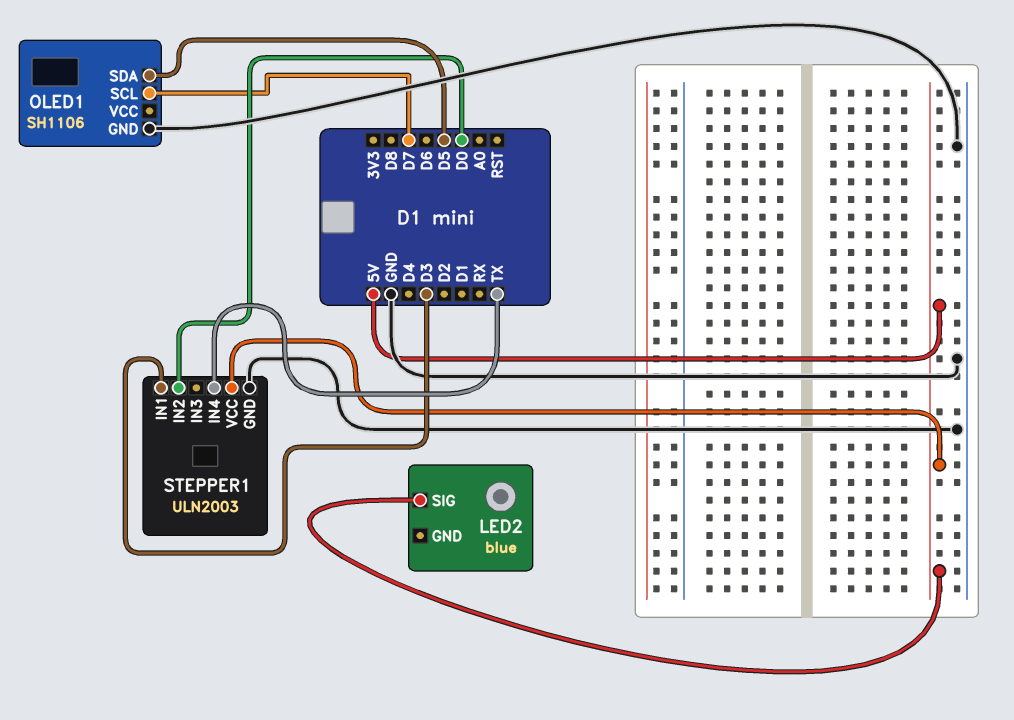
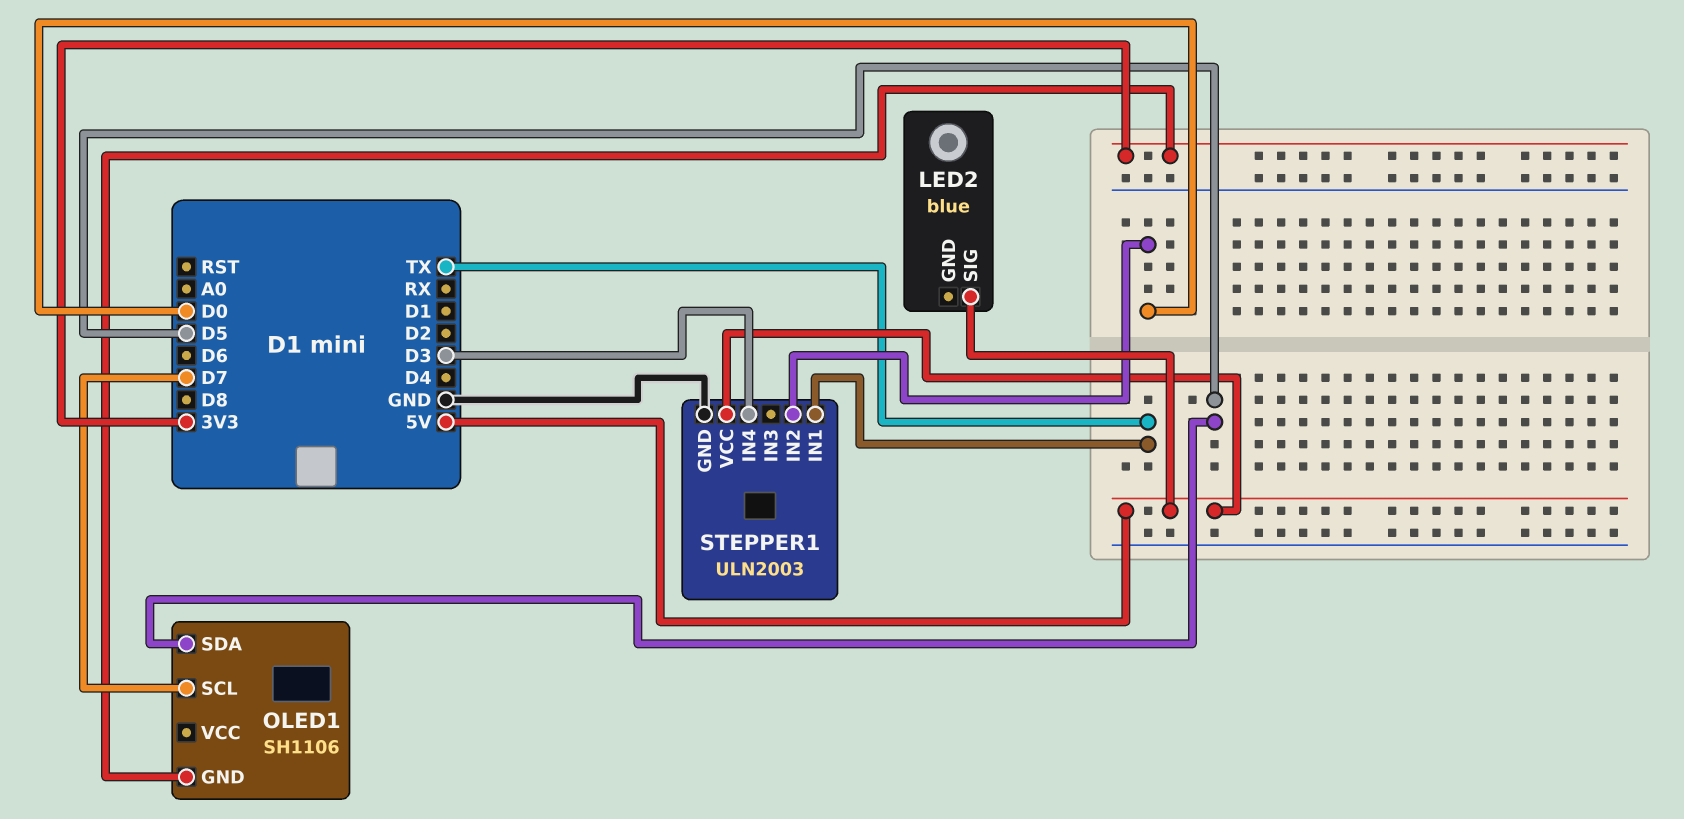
OLED1 pin GND: GND -> 3V3
STEPPER1 pin IN1: D3 -> TX
STEPPER1 pin IN4: TX -> D3

